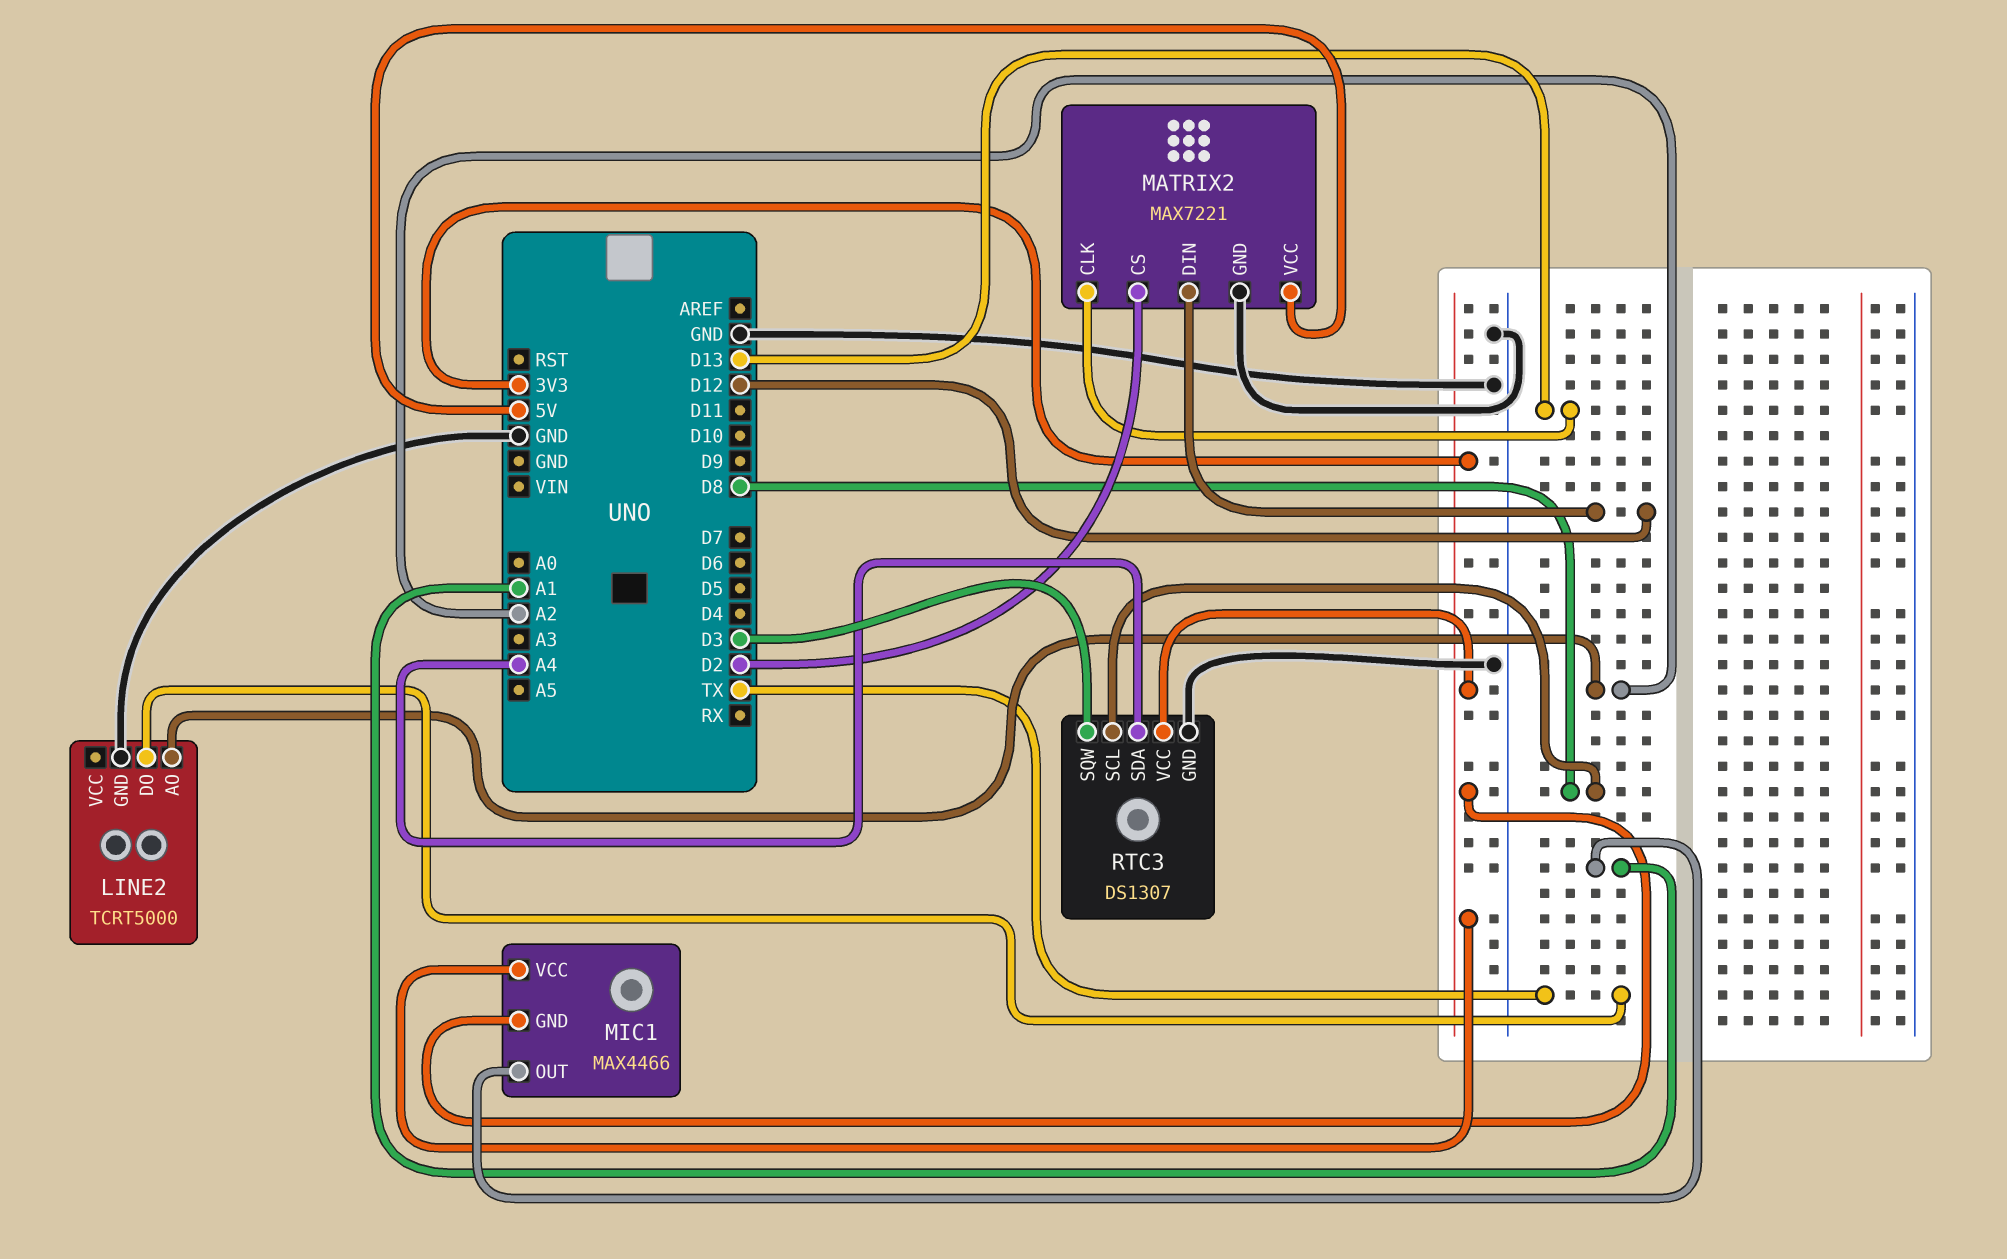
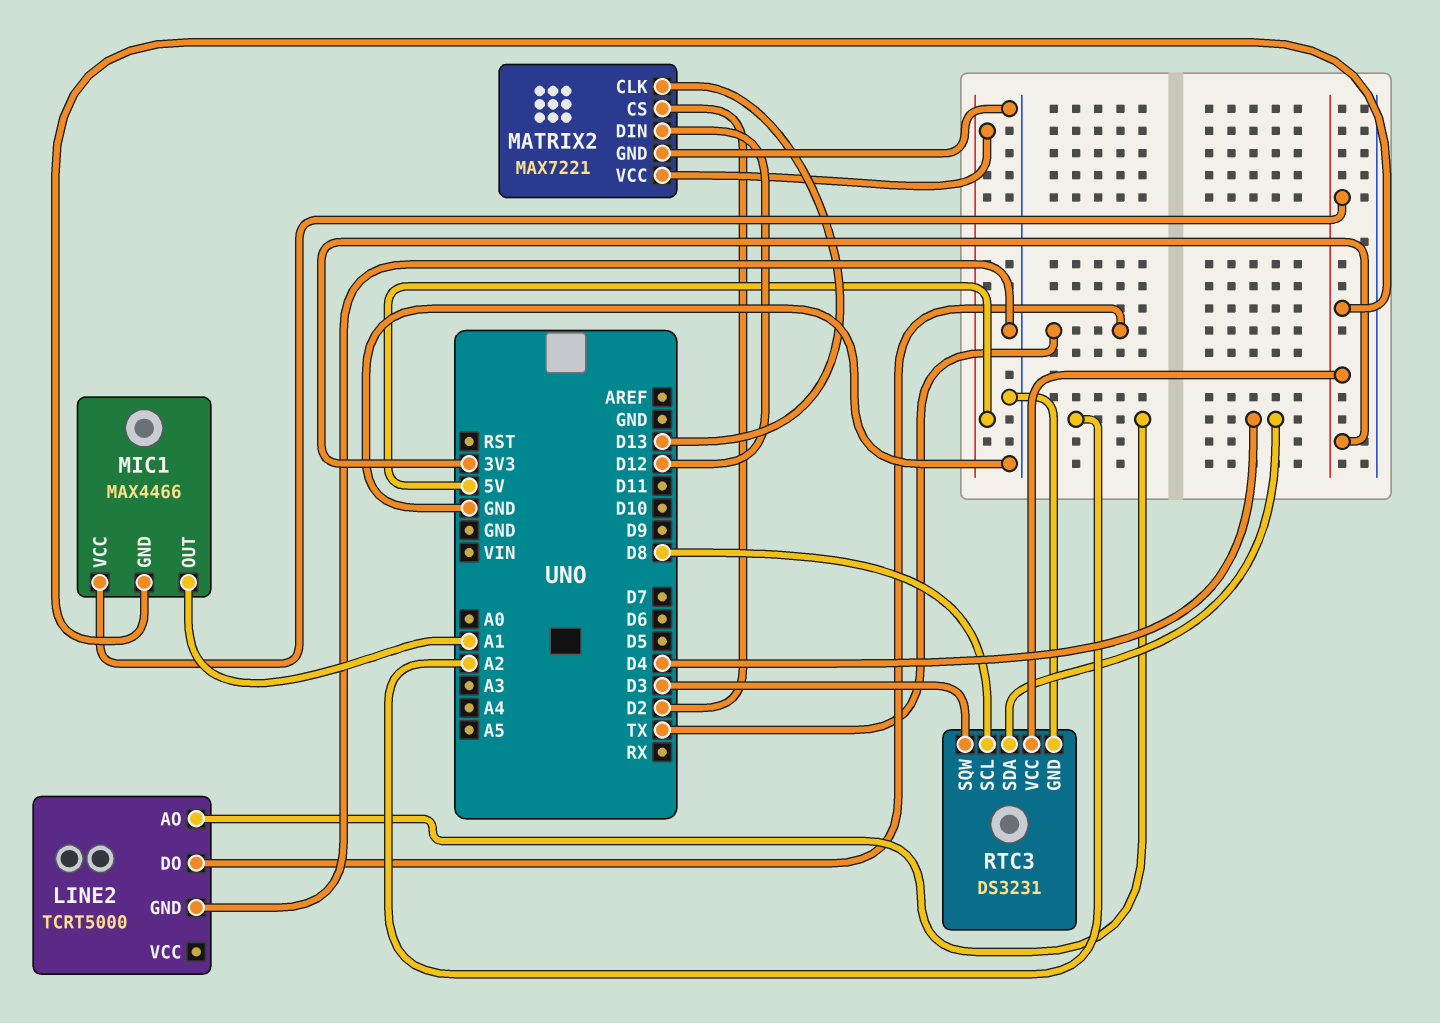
RTC3: DS1307 -> DS3231
RTC3 pin SDA: A4 -> D4

